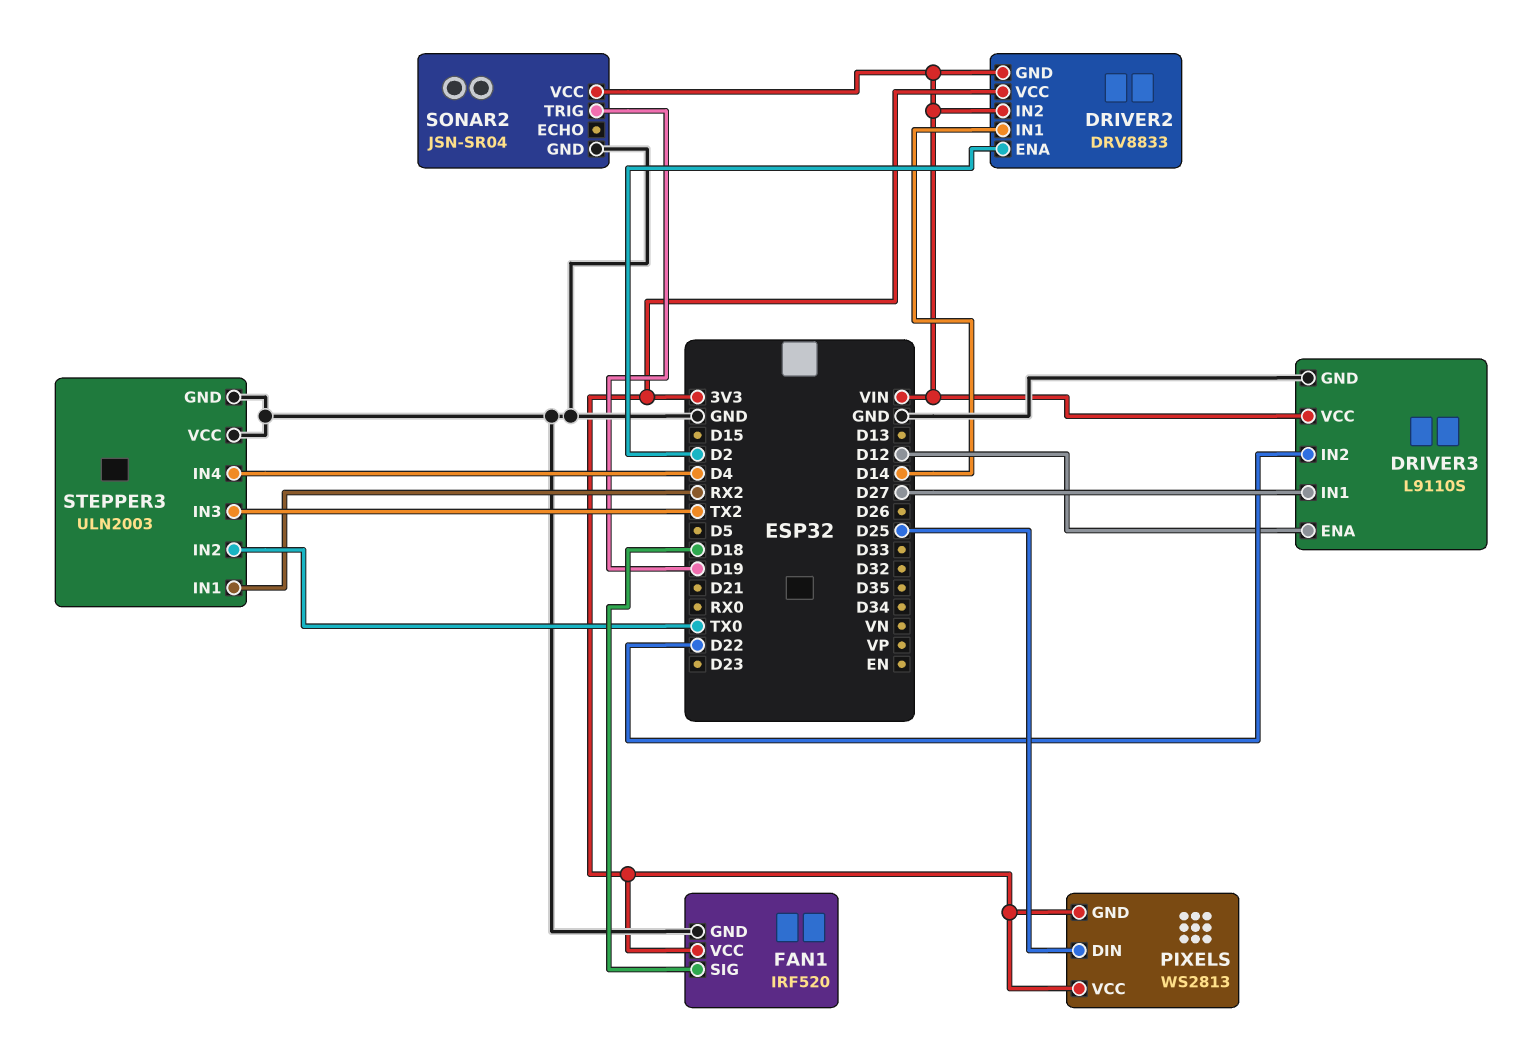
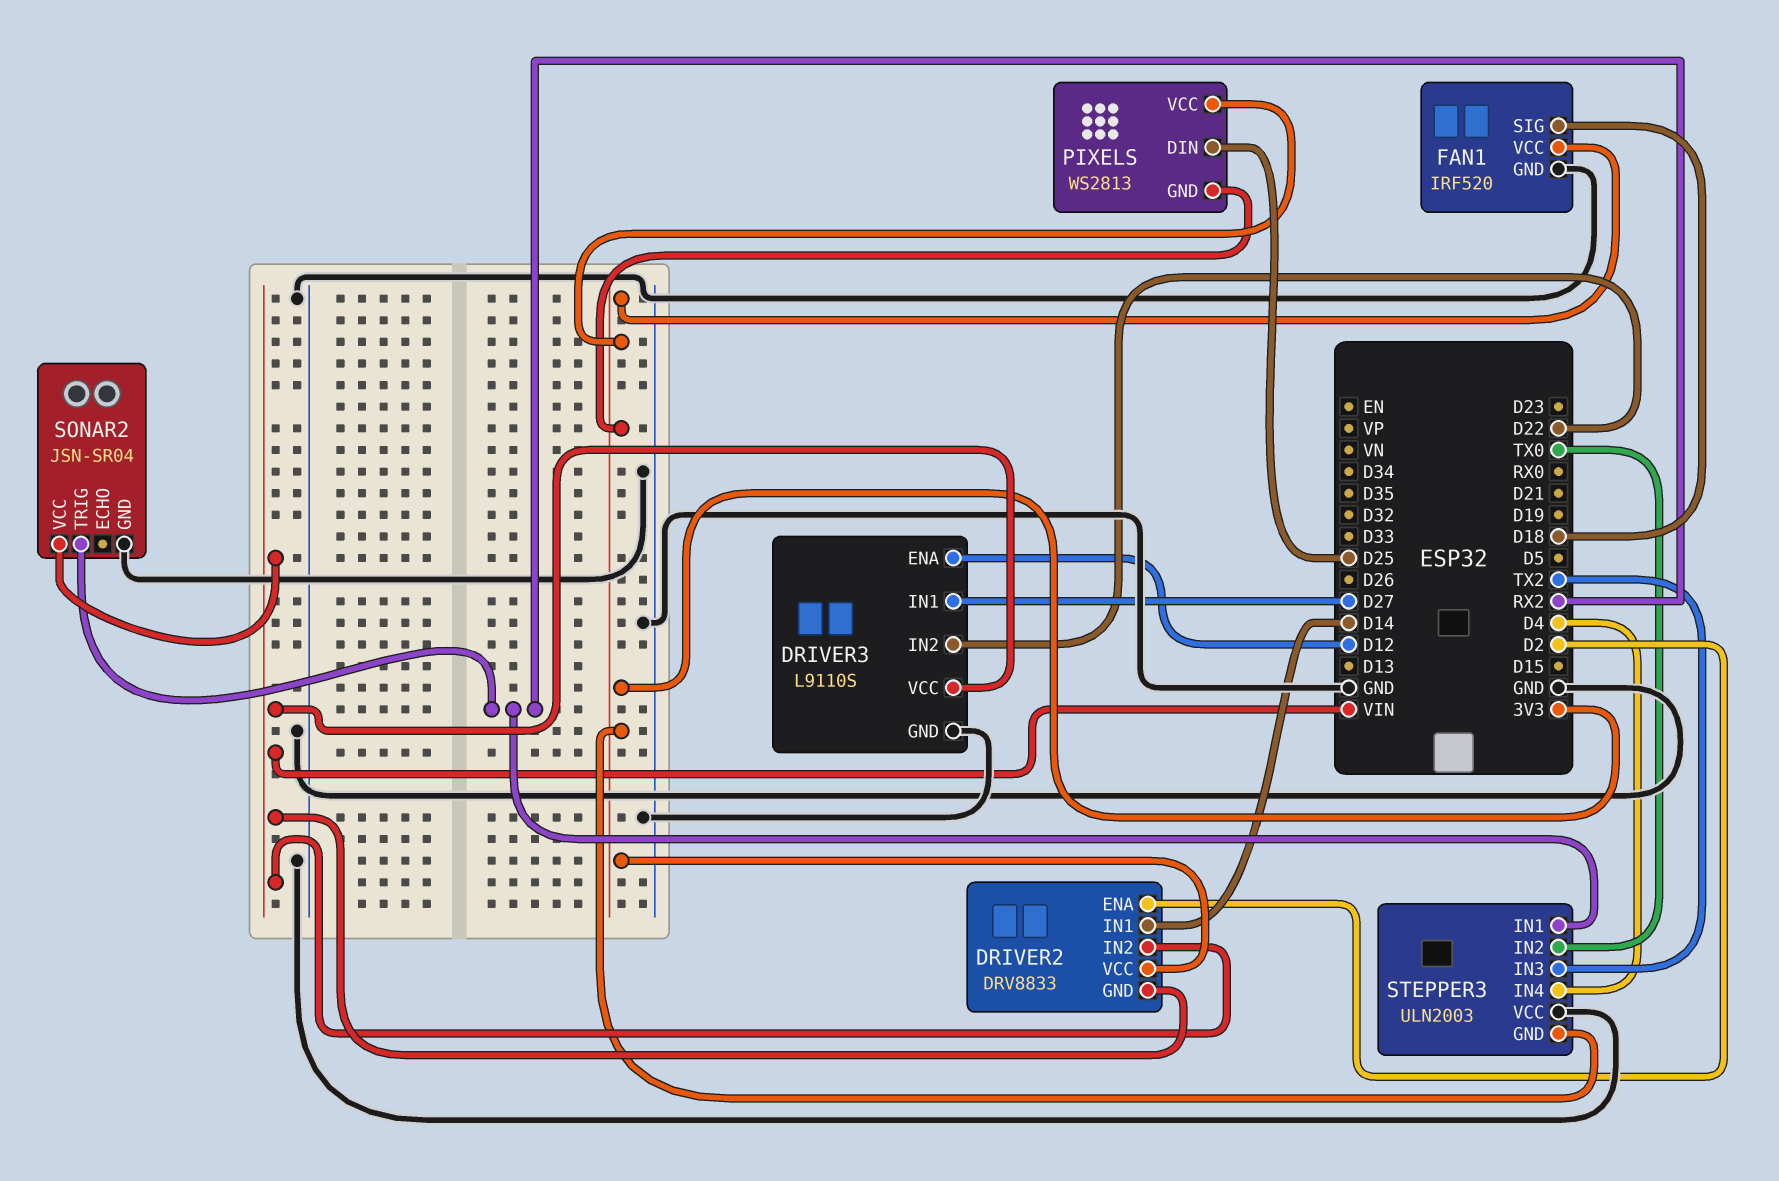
SONAR2 pin TRIG: D19 -> RX2
STEPPER3 pin GND: GND -> 3V3

